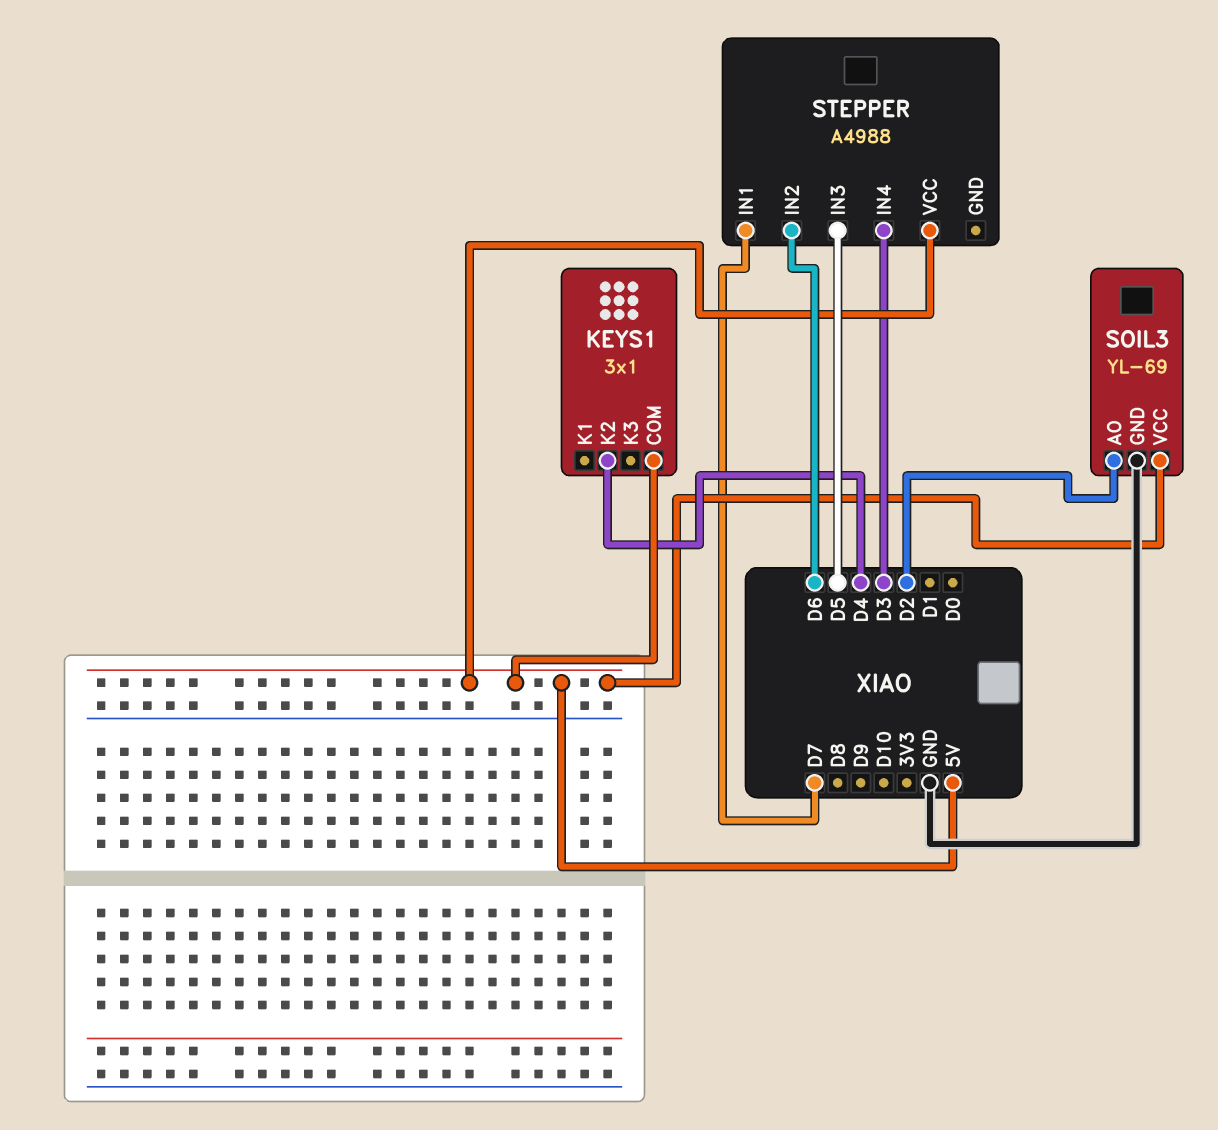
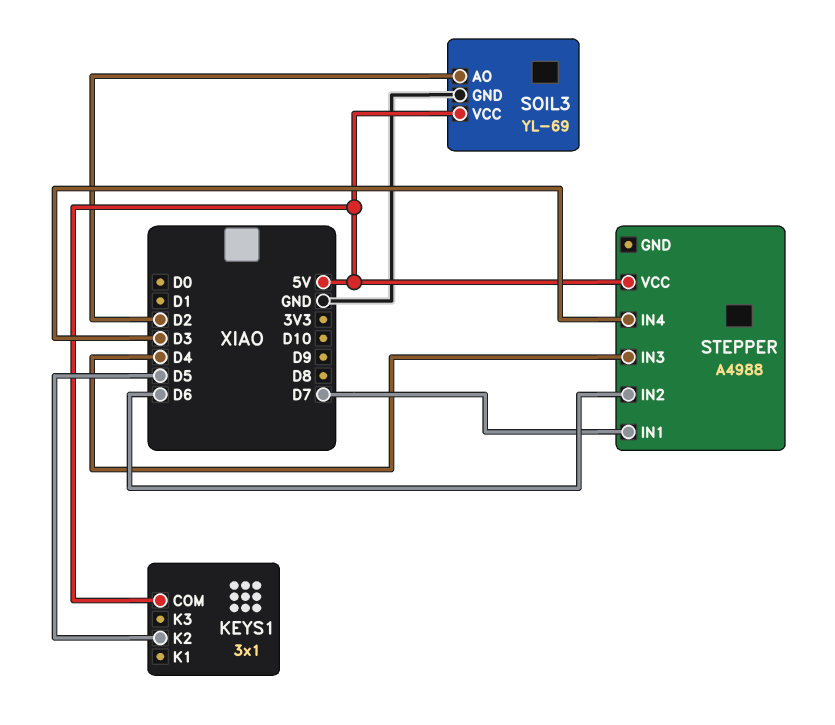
KEYS1 pin K2: D4 -> D5
STEPPER pin IN3: D5 -> D4

